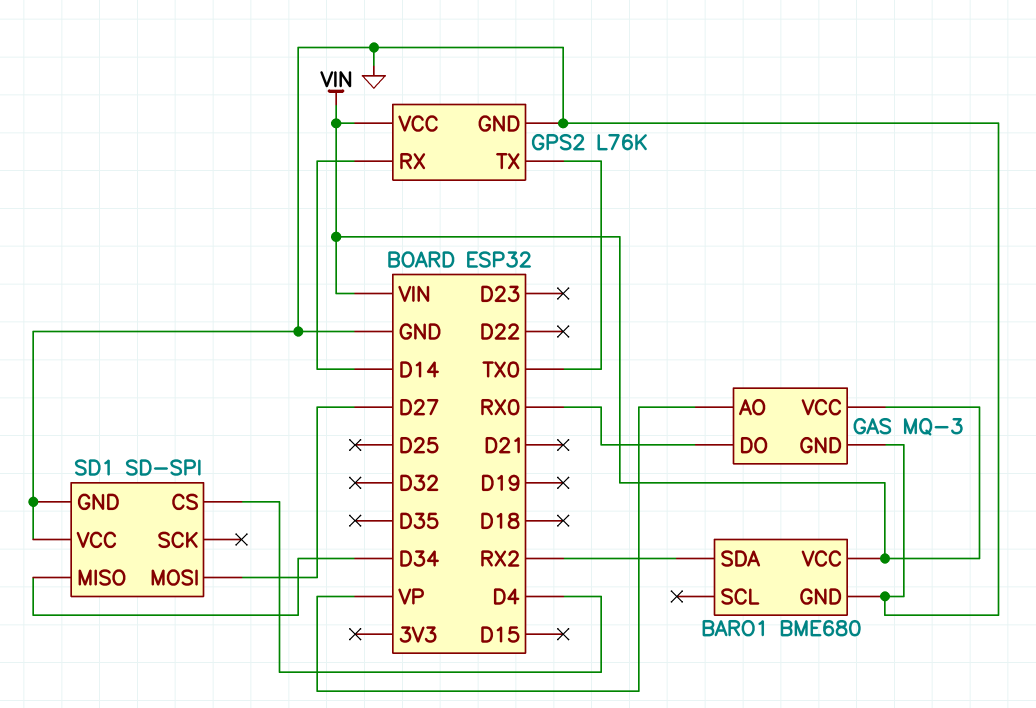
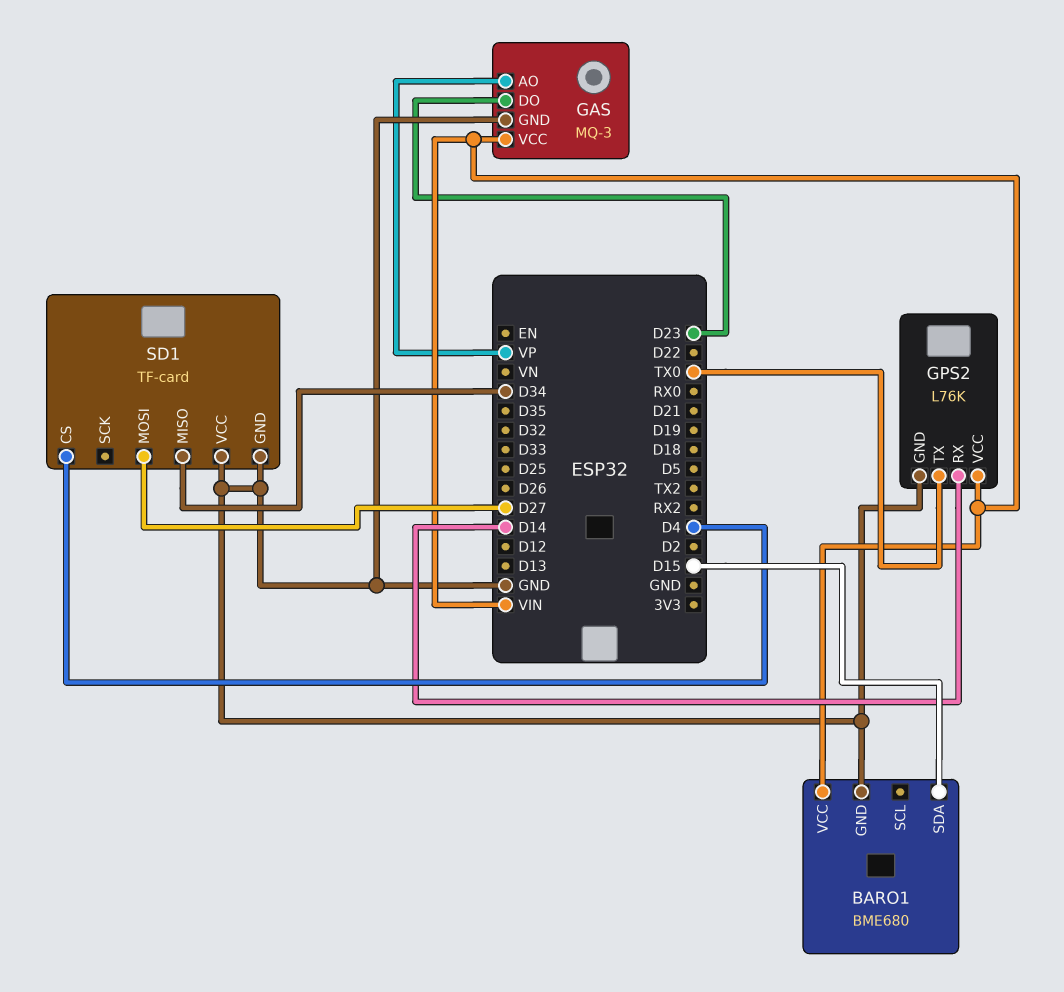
BARO1 pin SDA: RX2 -> D15
GAS pin DO: RX0 -> D23
SD1: SD-SPI -> TF-card

